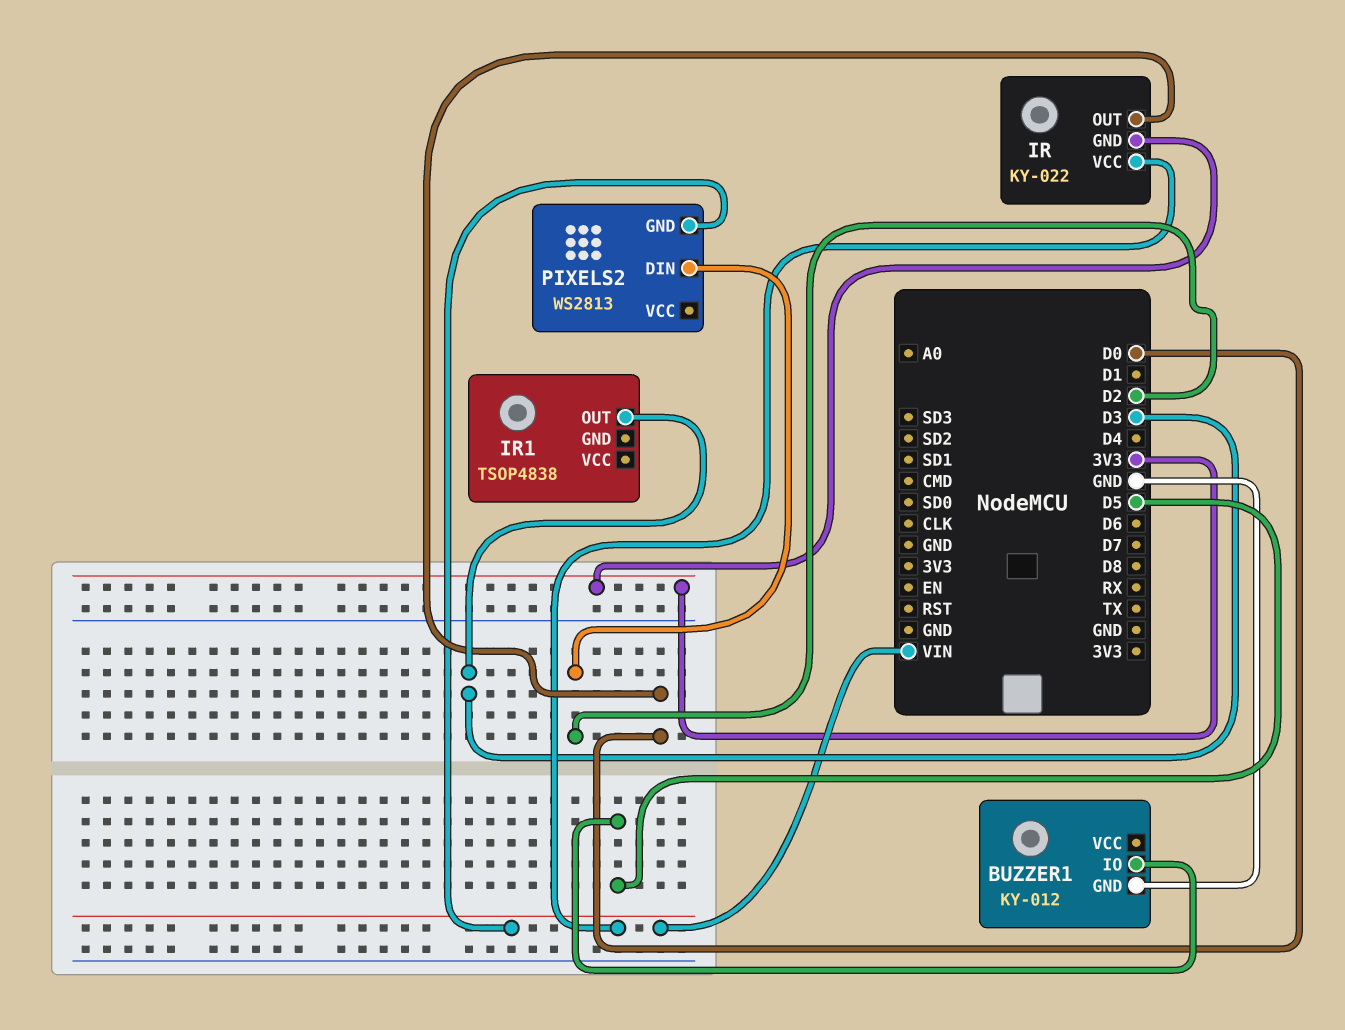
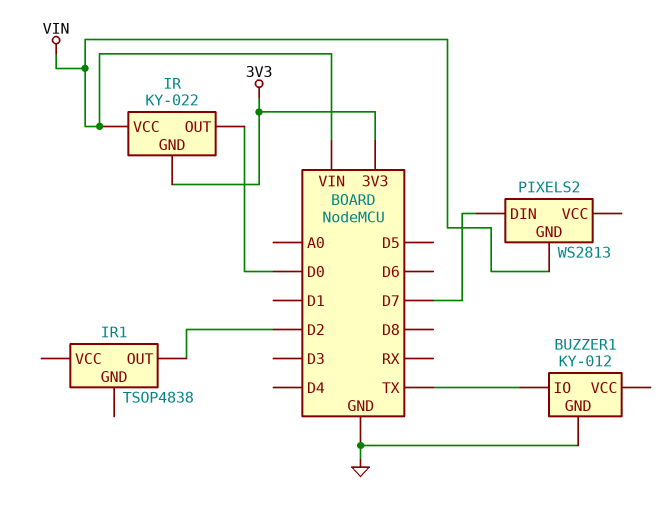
BUZZER1 pin IO: D5 -> TX
IR1 pin OUT: D3 -> D2
PIXELS2 pin DIN: D2 -> D7

